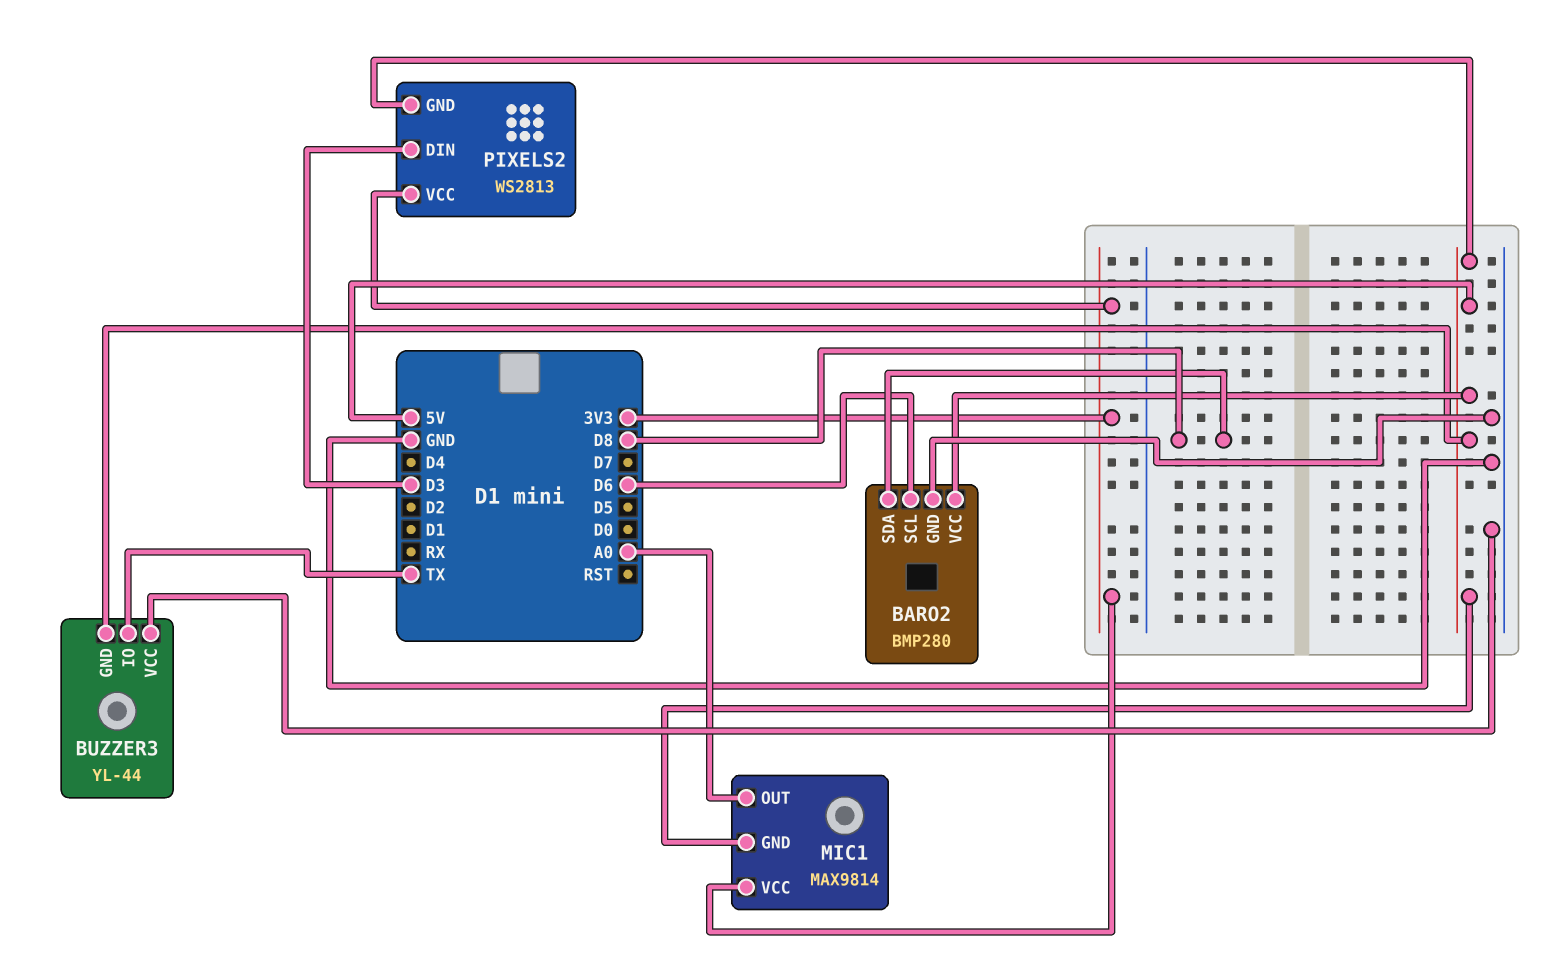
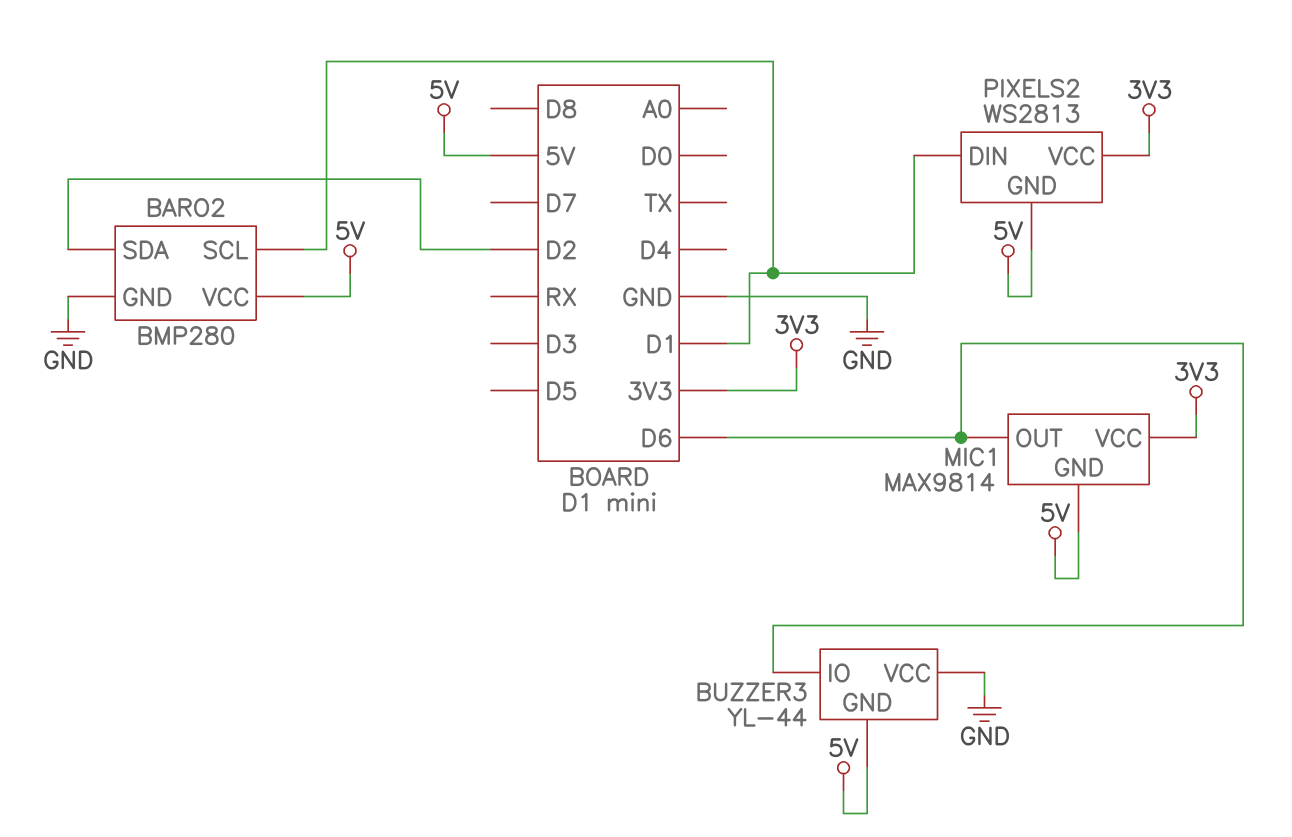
BARO2 pin SCL: D6 -> D1
BARO2 pin SDA: D8 -> D2
BUZZER3 pin IO: TX -> D6
MIC1 pin OUT: A0 -> D6
PIXELS2 pin DIN: D3 -> D1

